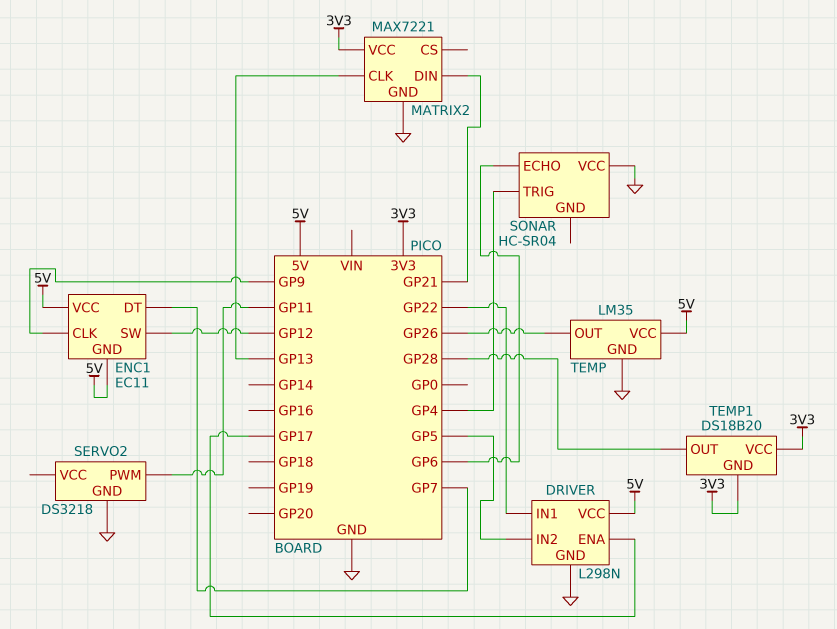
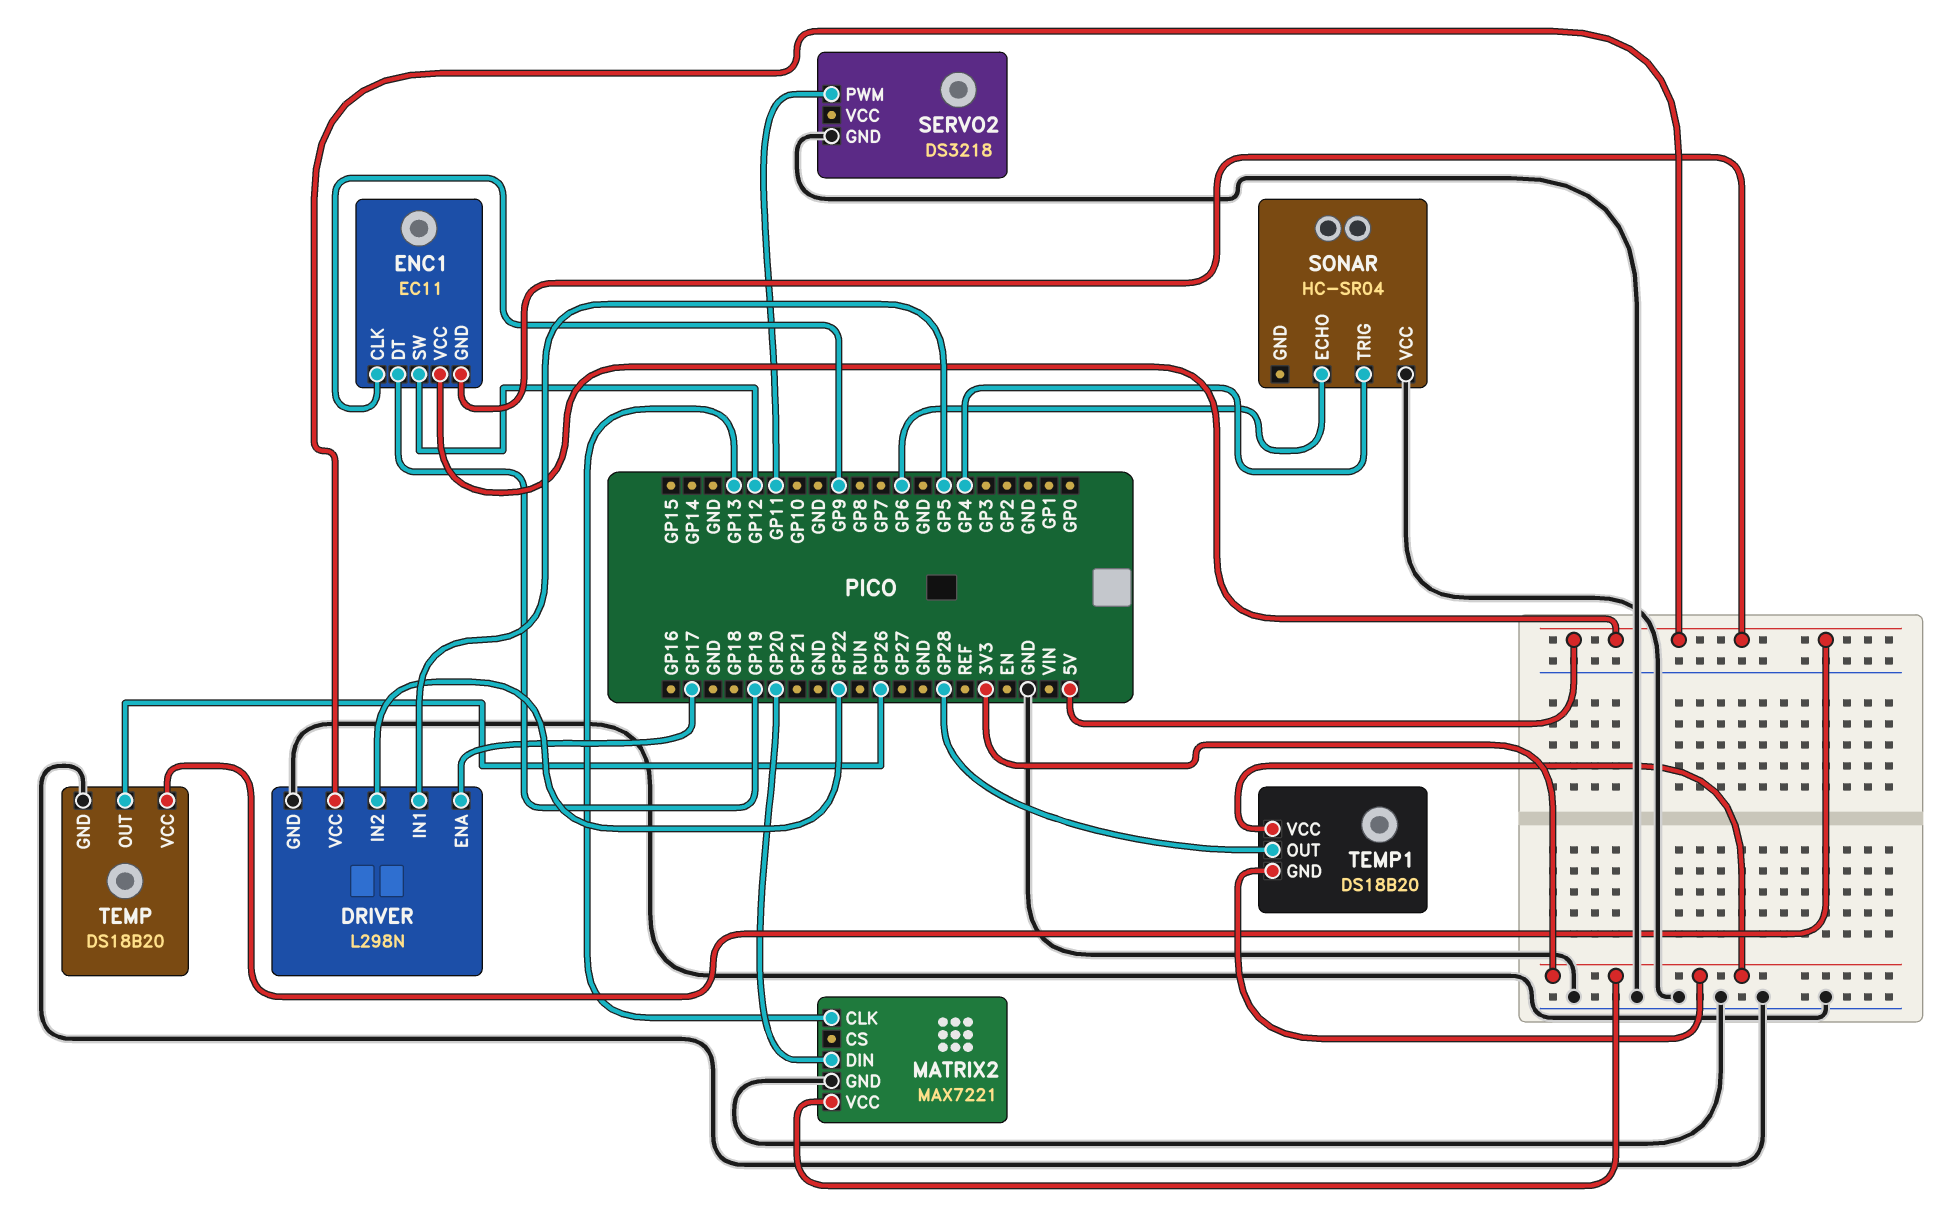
DRIVER pin IN1: GP22 -> GP5
DRIVER pin IN2: GP5 -> GP22
ENC1 pin DT: GP7 -> GP19
MATRIX2 pin DIN: GP21 -> GP20
TEMP: LM35 -> DS18B20

